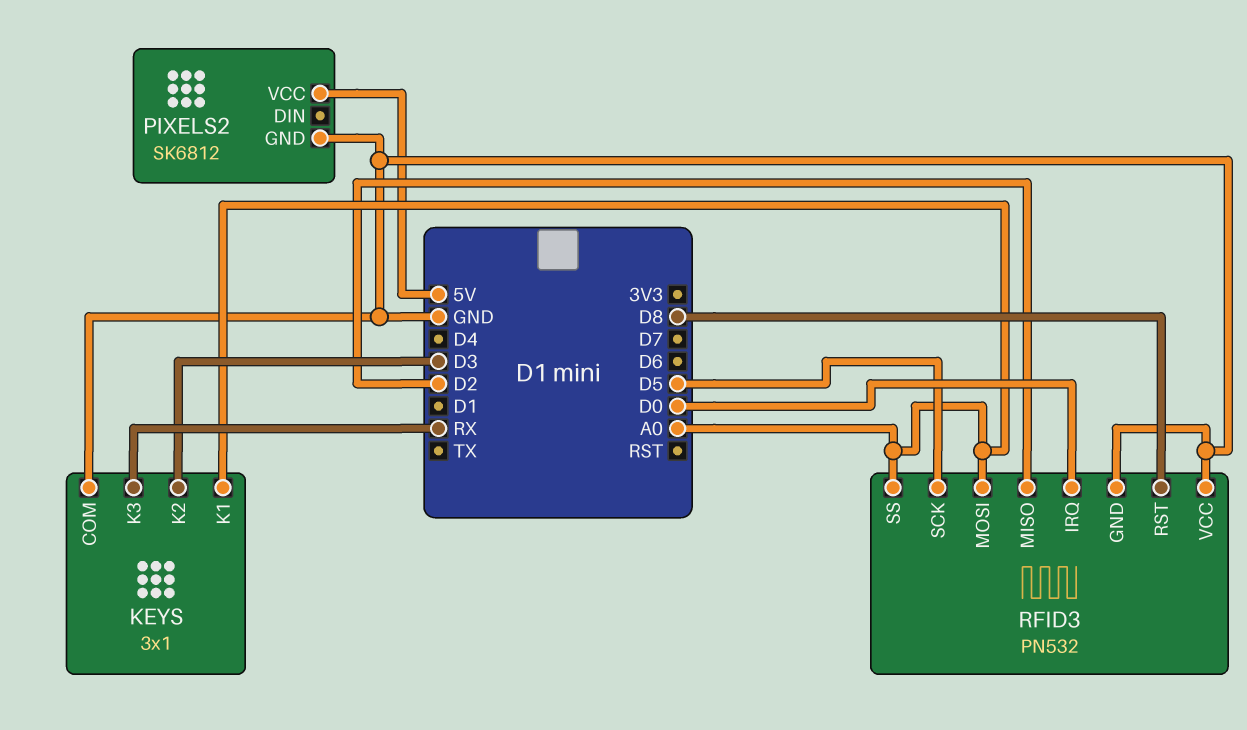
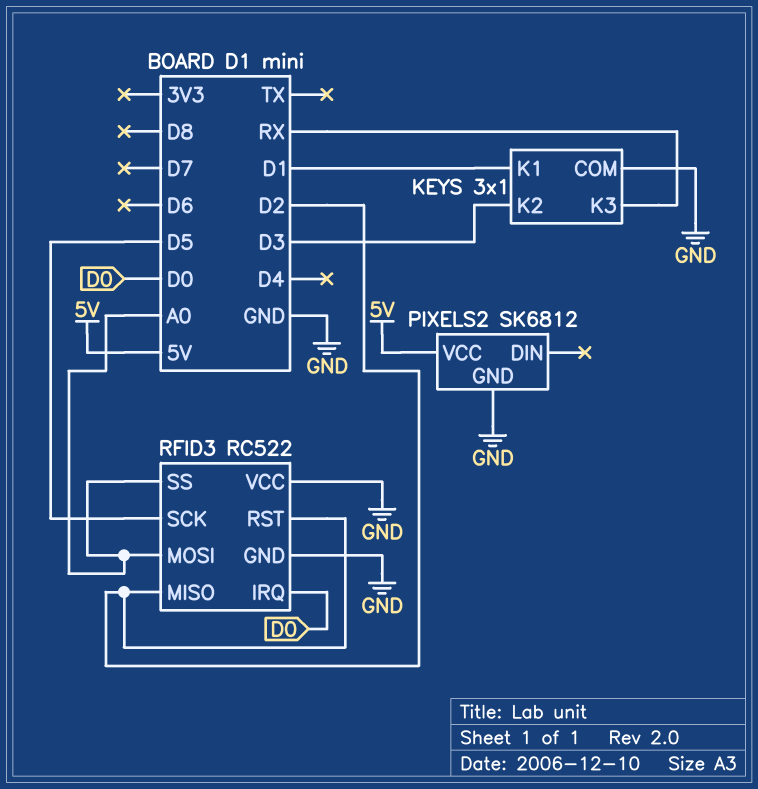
KEYS pin K1: A0 -> D1
RFID3: PN532 -> RC522
RFID3 pin RST: D8 -> D2

